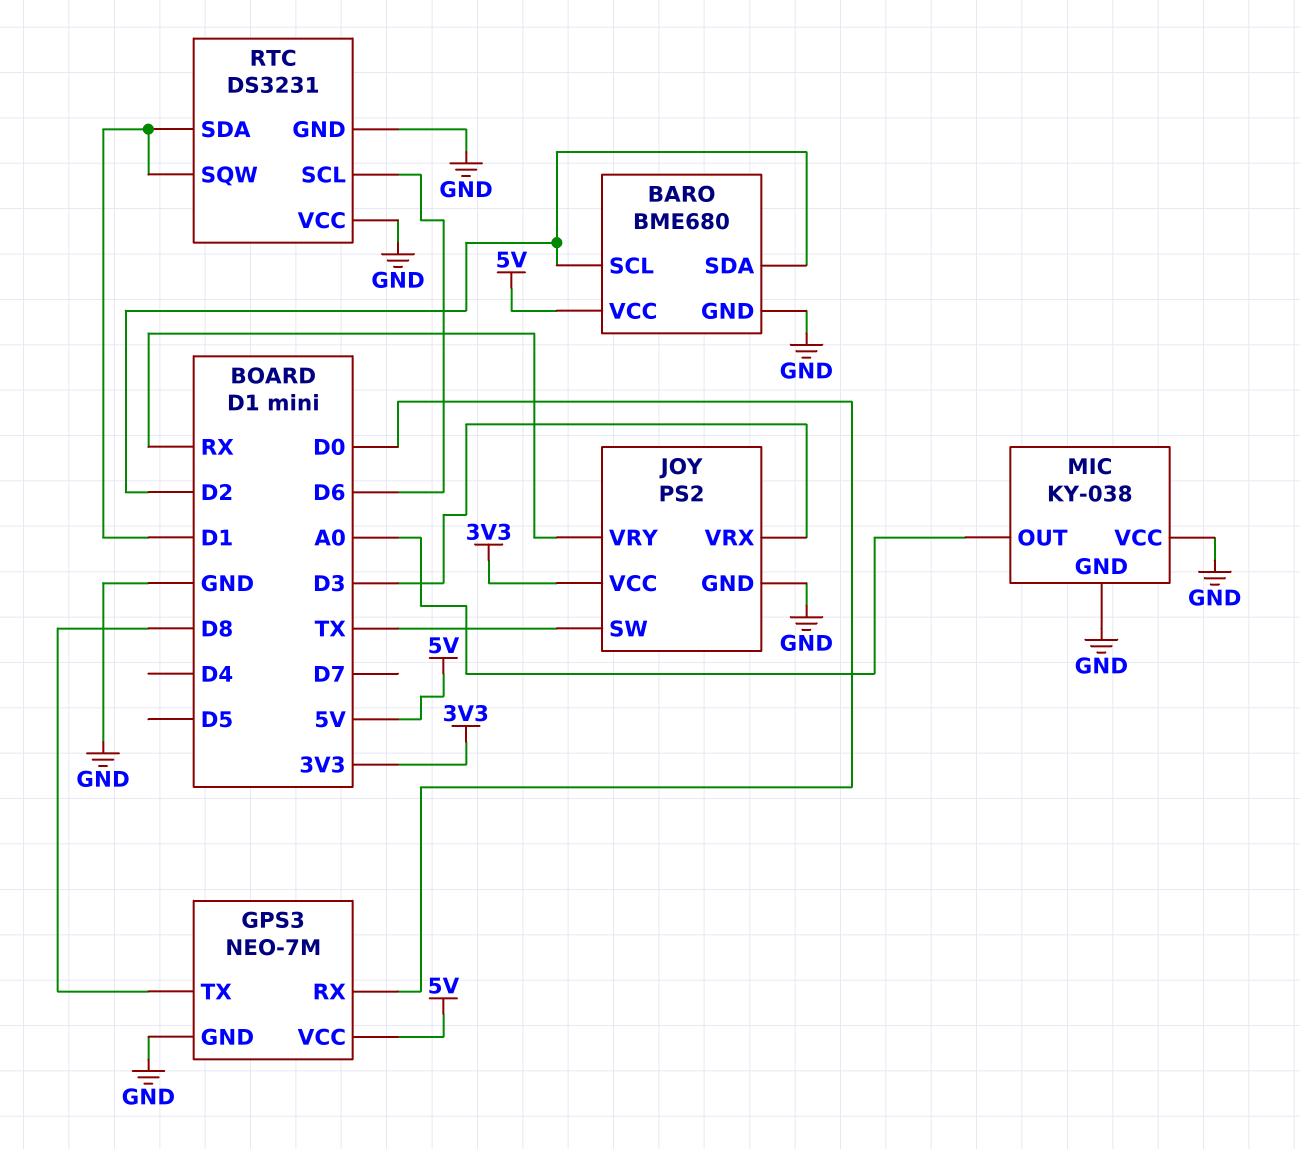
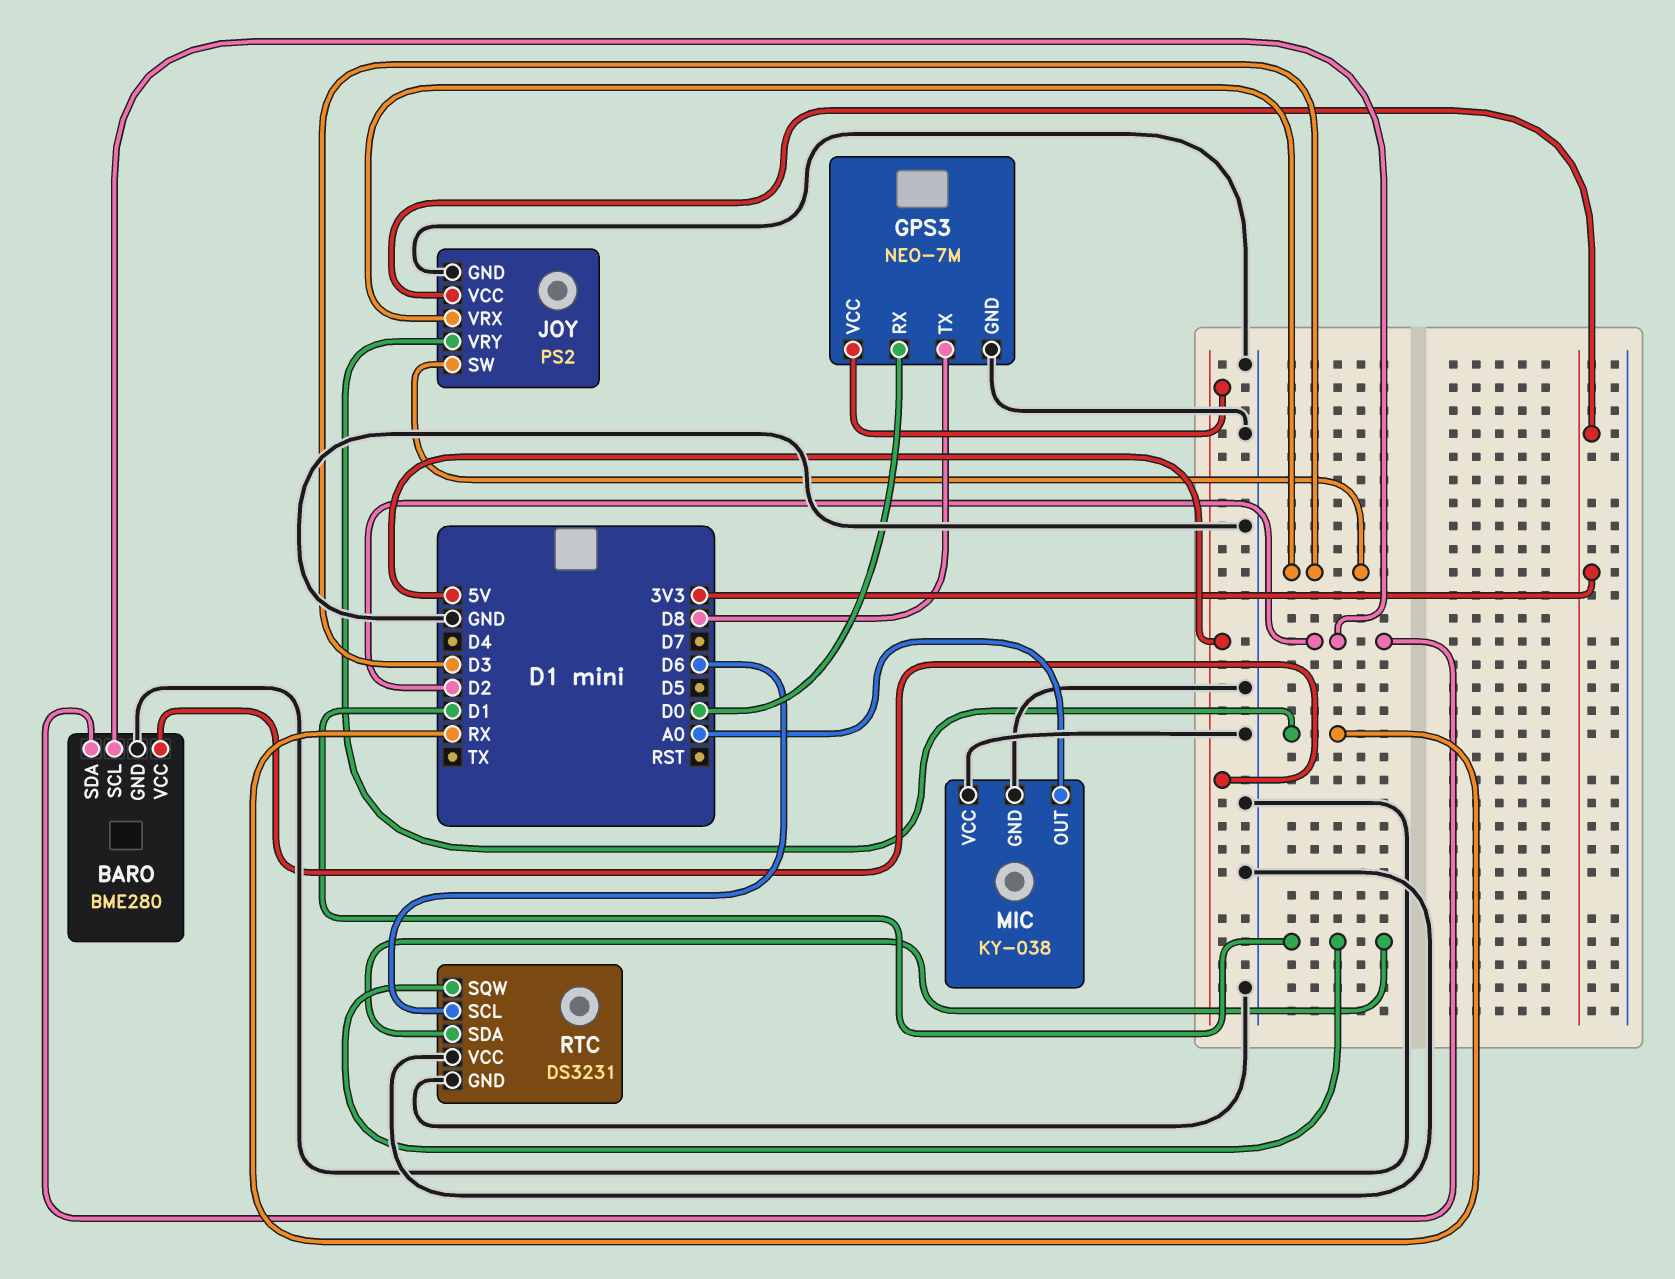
BARO: BME680 -> BME280
JOY pin SW: TX -> D3

